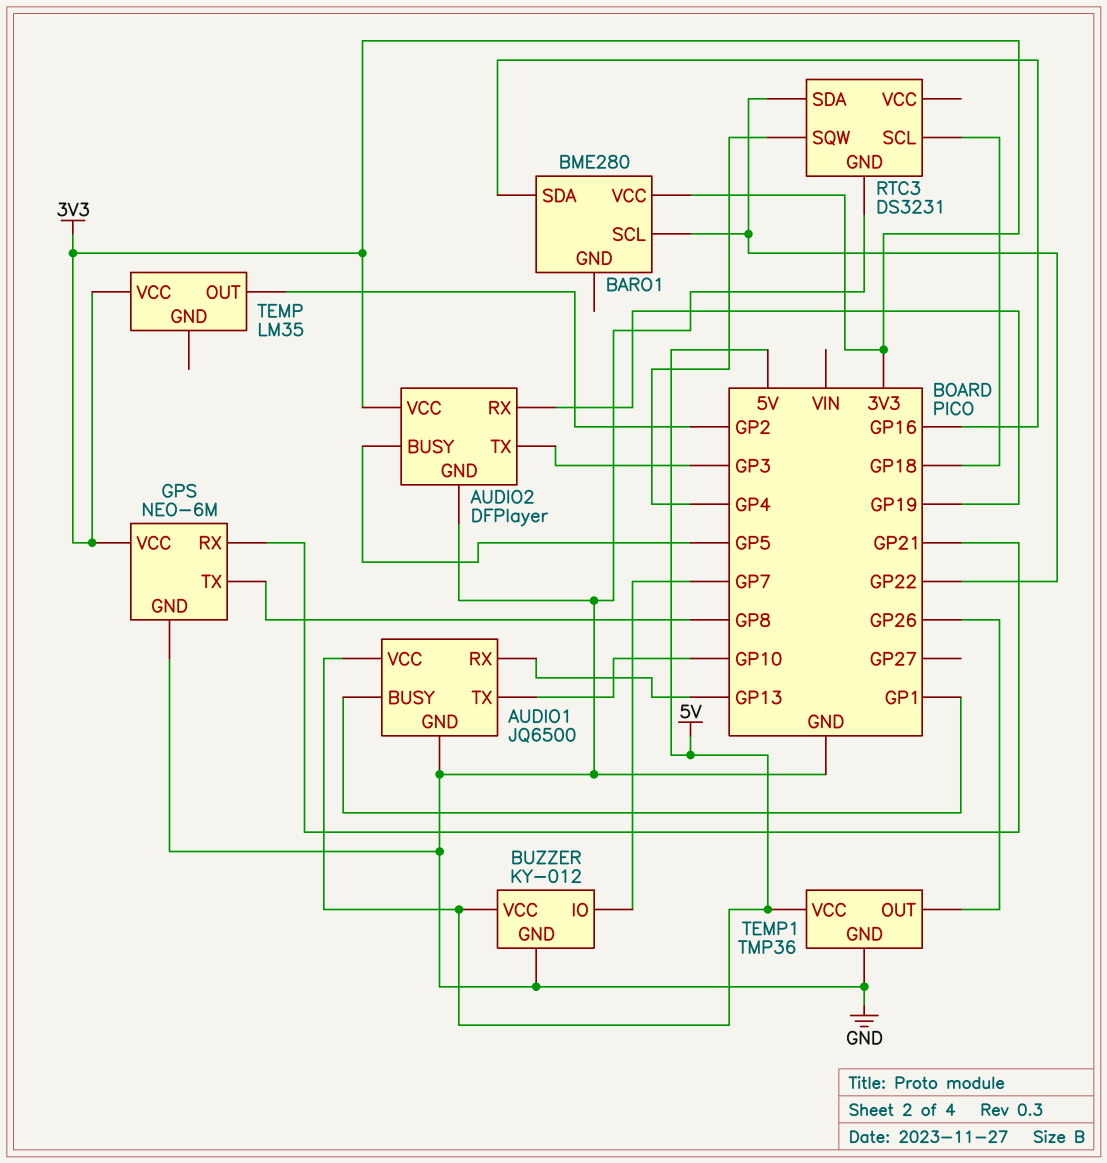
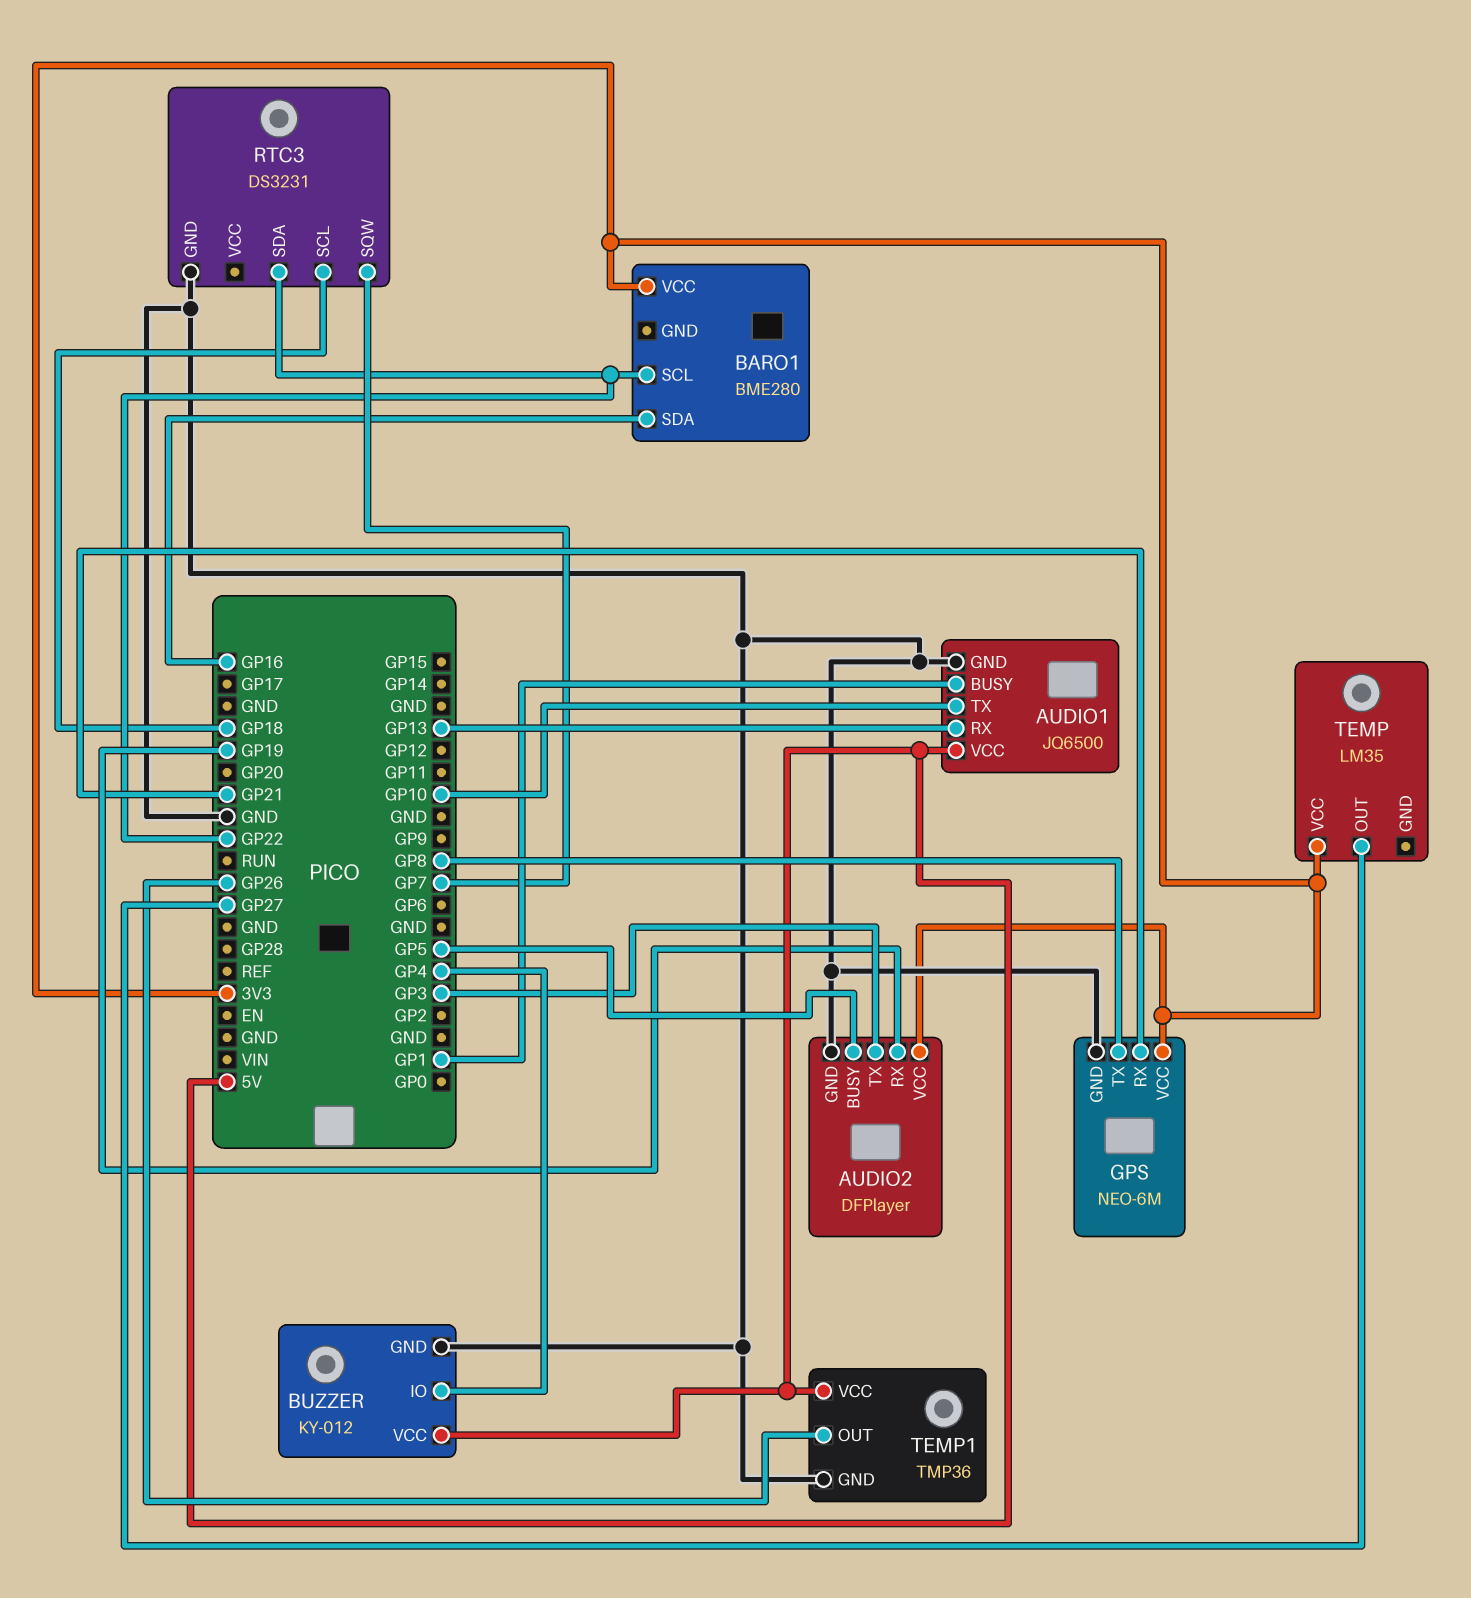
BUZZER pin IO: GP7 -> GP4
RTC3 pin SQW: GP4 -> GP7
TEMP pin OUT: GP2 -> GP27

